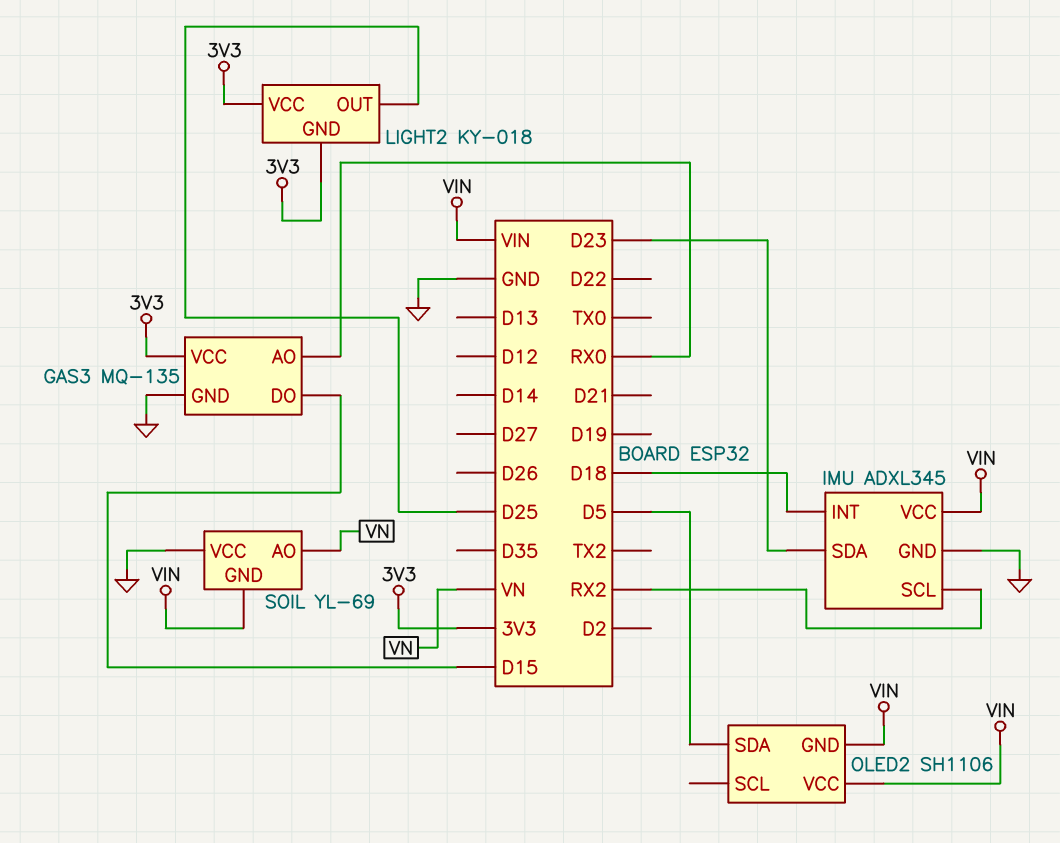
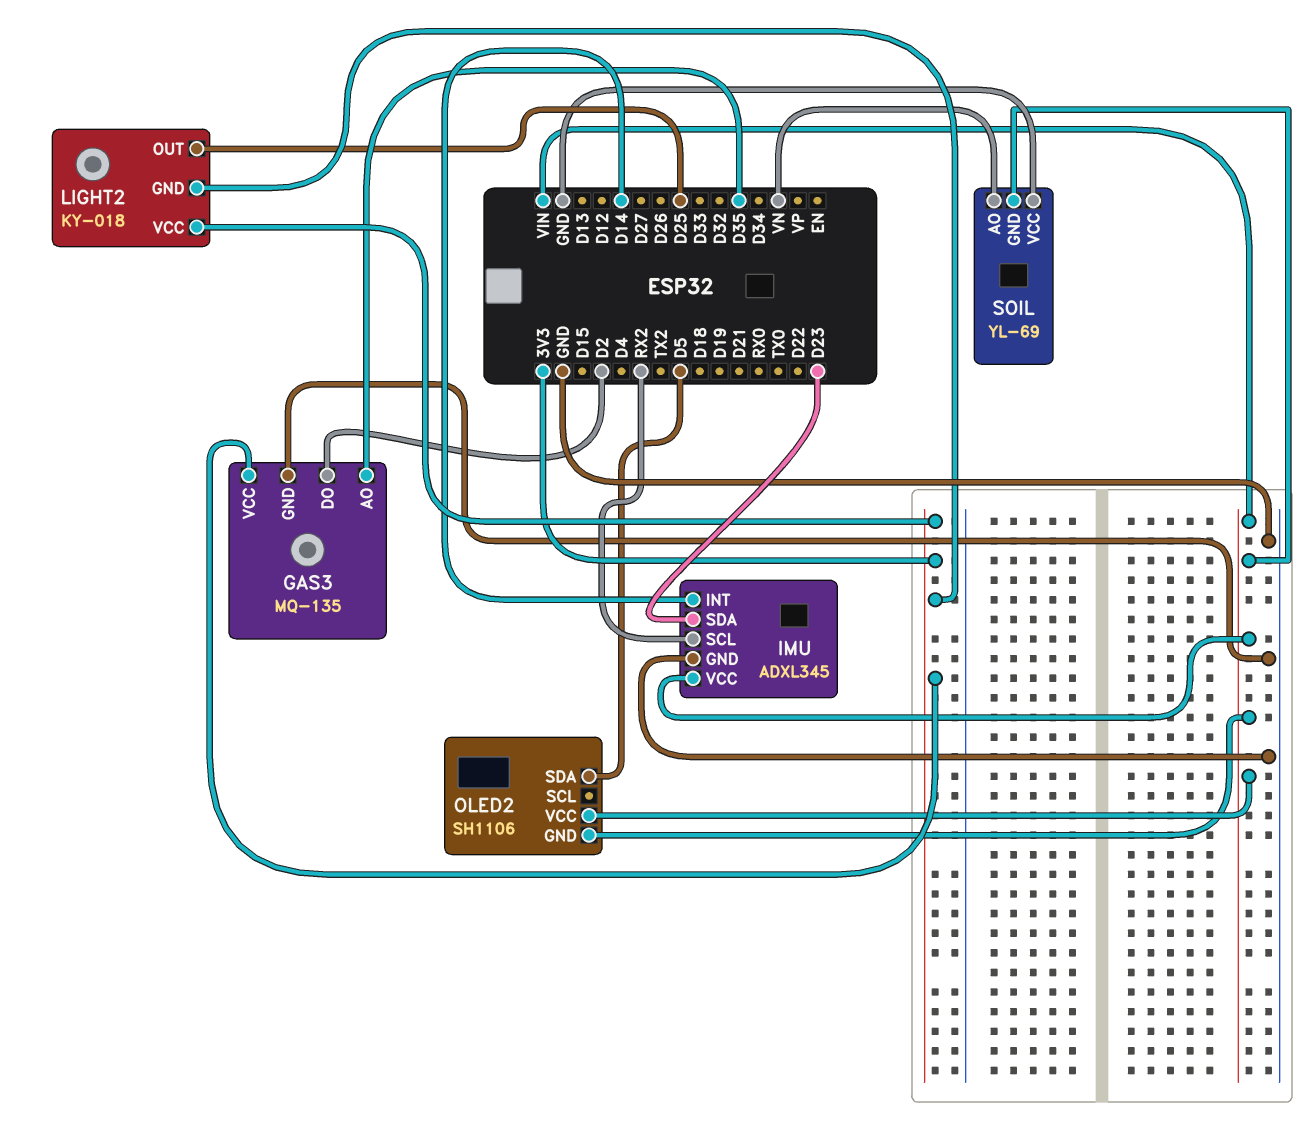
GAS3 pin AO: RX0 -> D35
GAS3 pin DO: D15 -> D2
IMU pin INT: D18 -> D14

